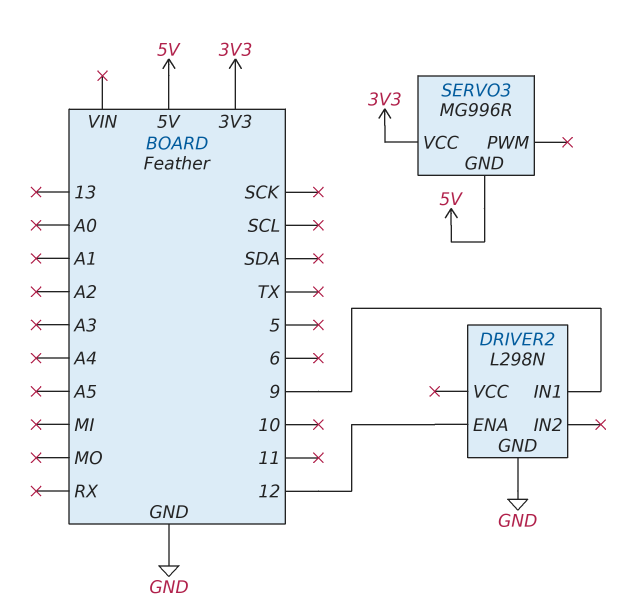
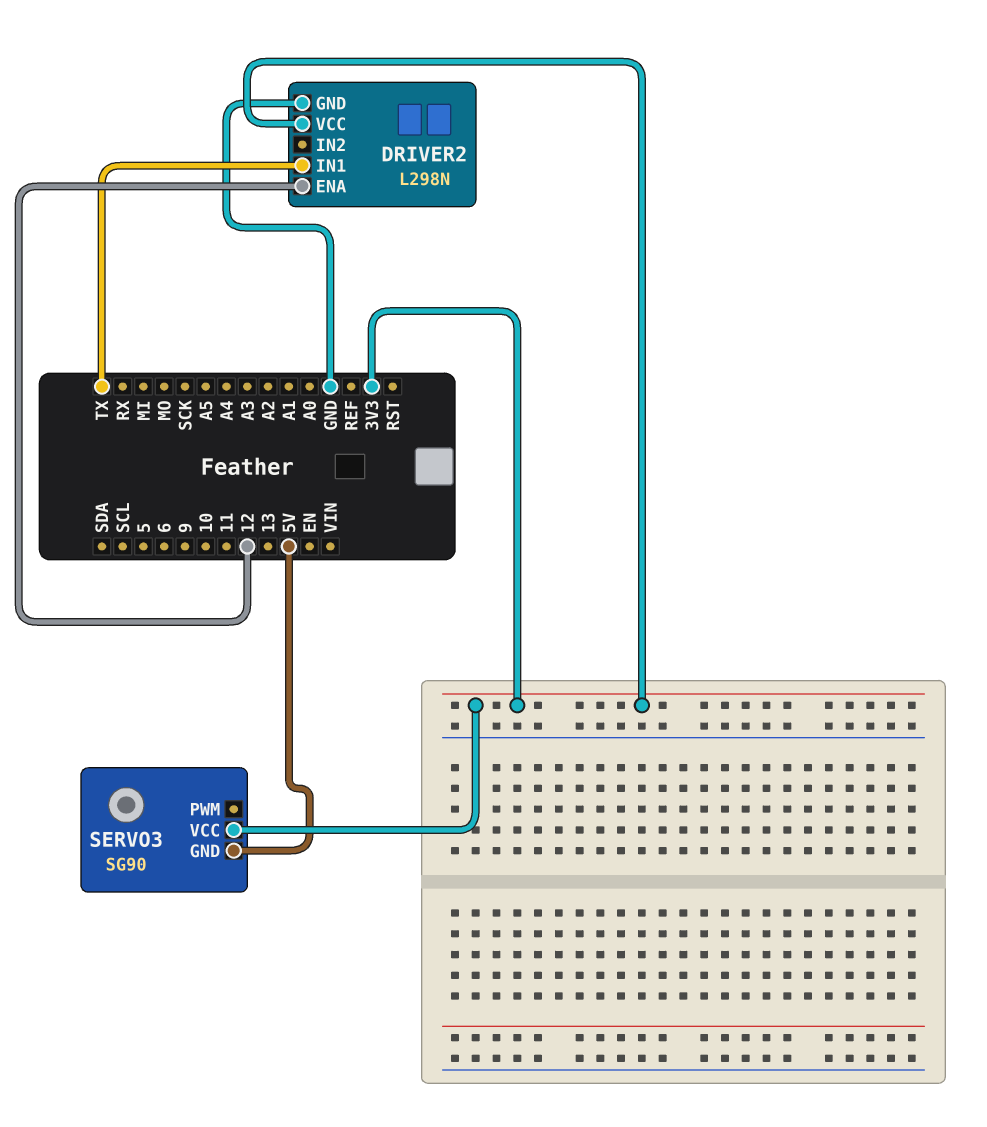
DRIVER2 pin IN1: 9 -> TX
DRIVER2 pin VCC: none -> 3V3
SERVO3: MG996R -> SG90

